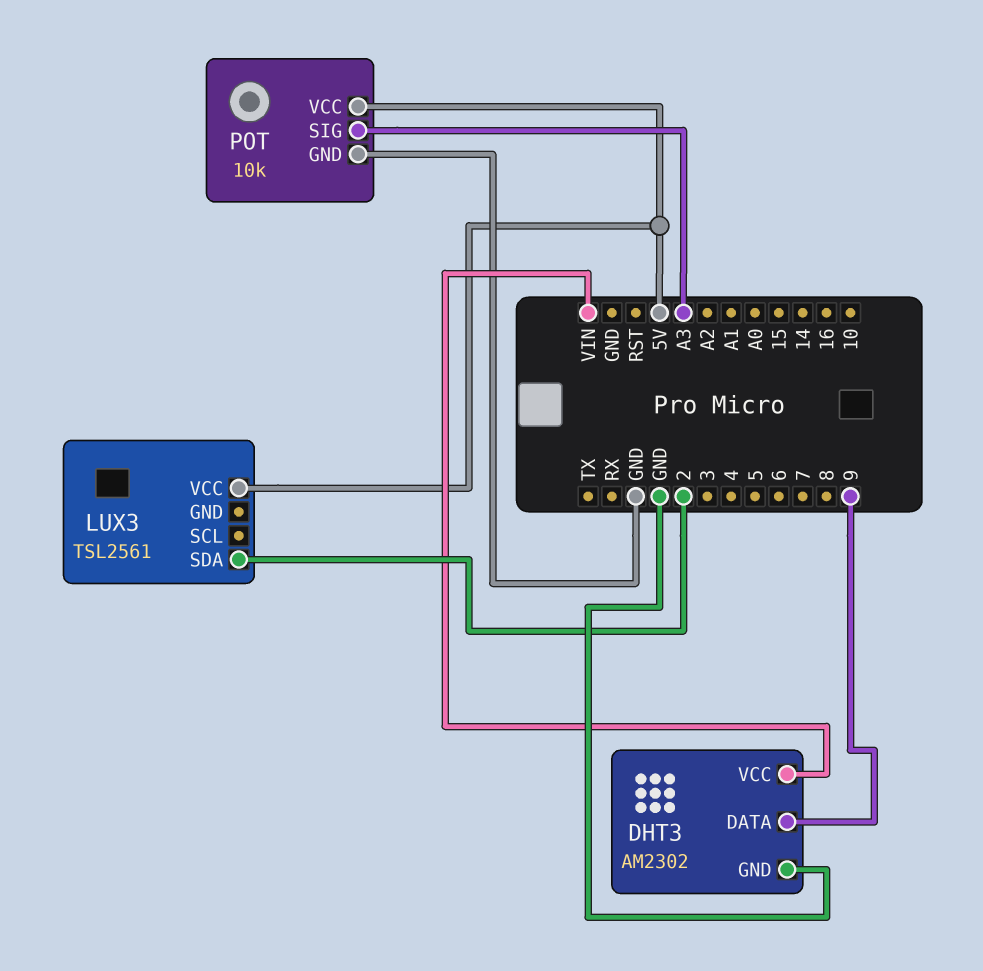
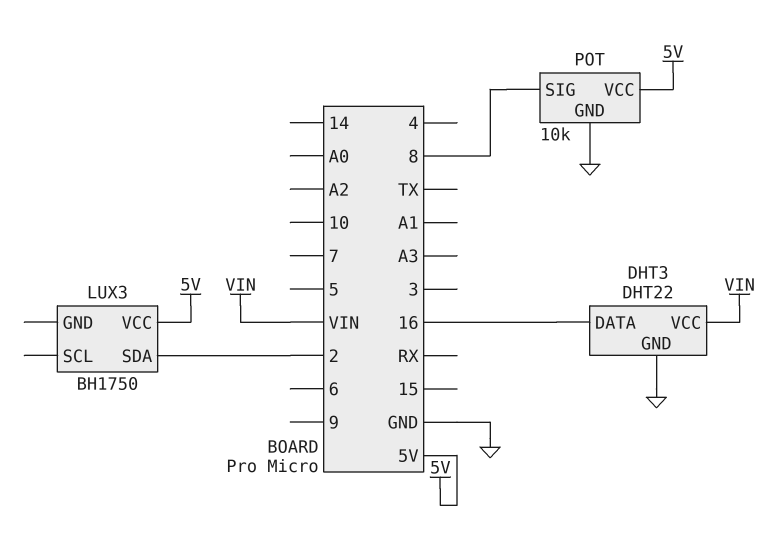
DHT3: AM2302 -> DHT22
DHT3 pin DATA: 9 -> 16
LUX3: TSL2561 -> BH1750
POT pin SIG: A3 -> 8

